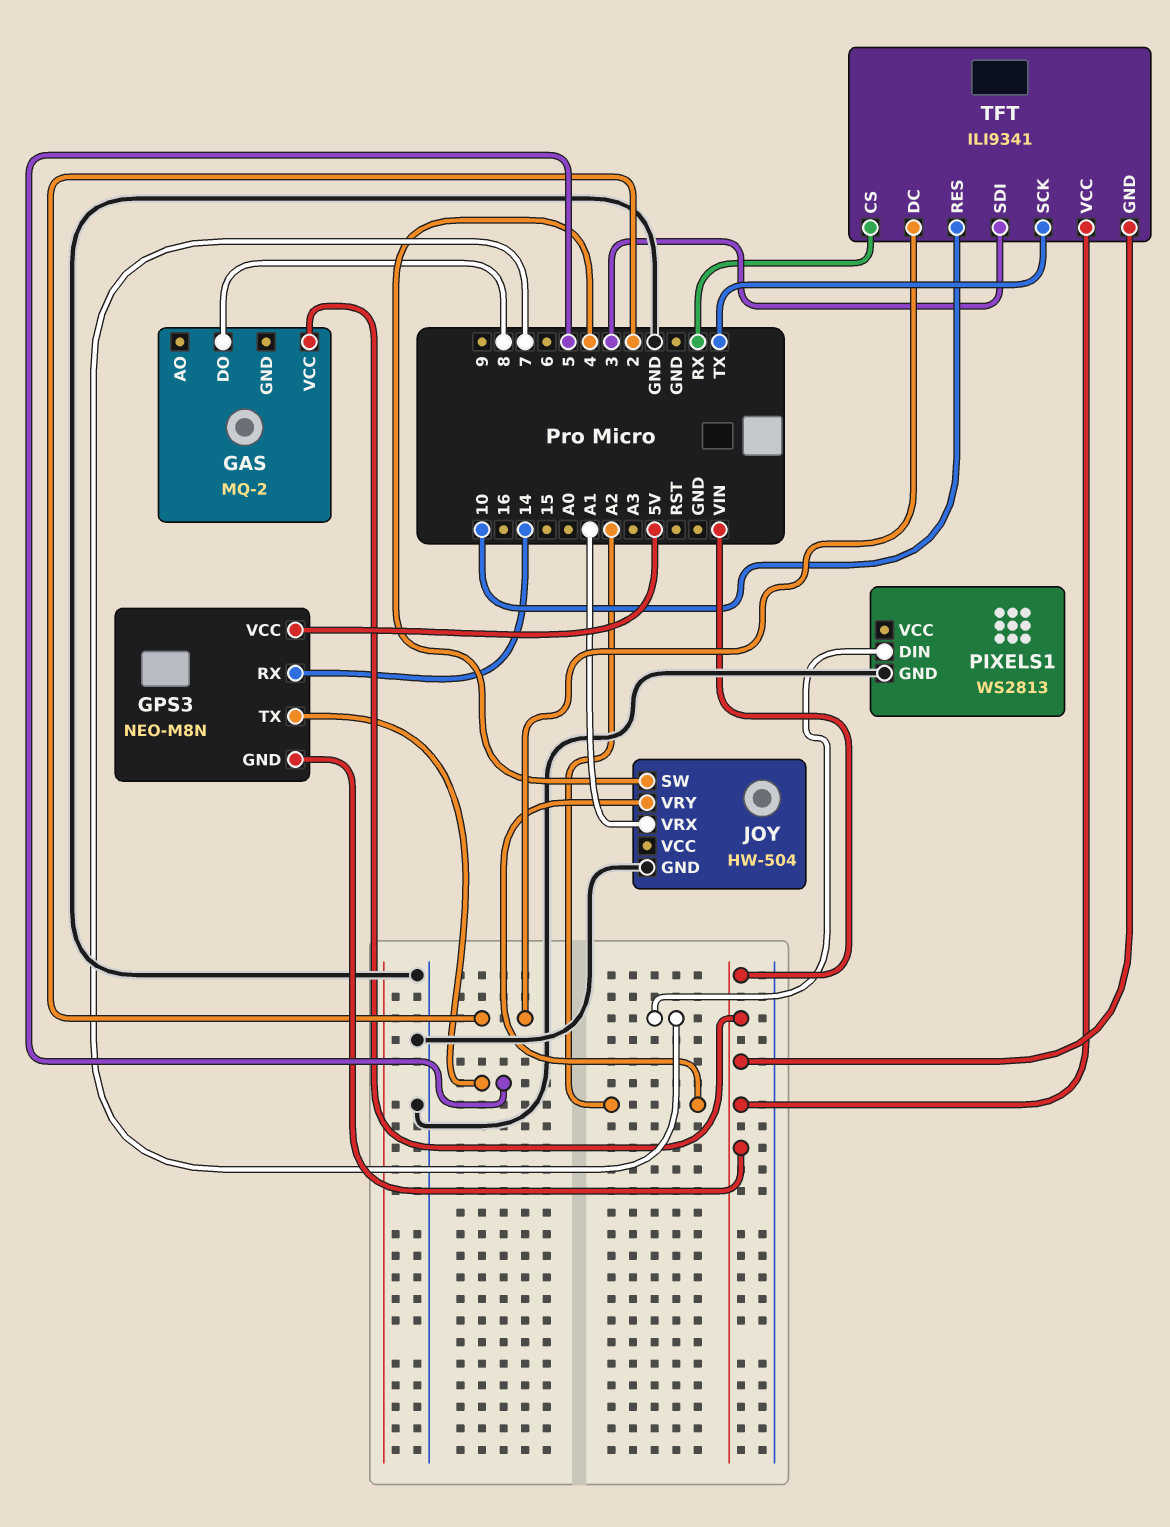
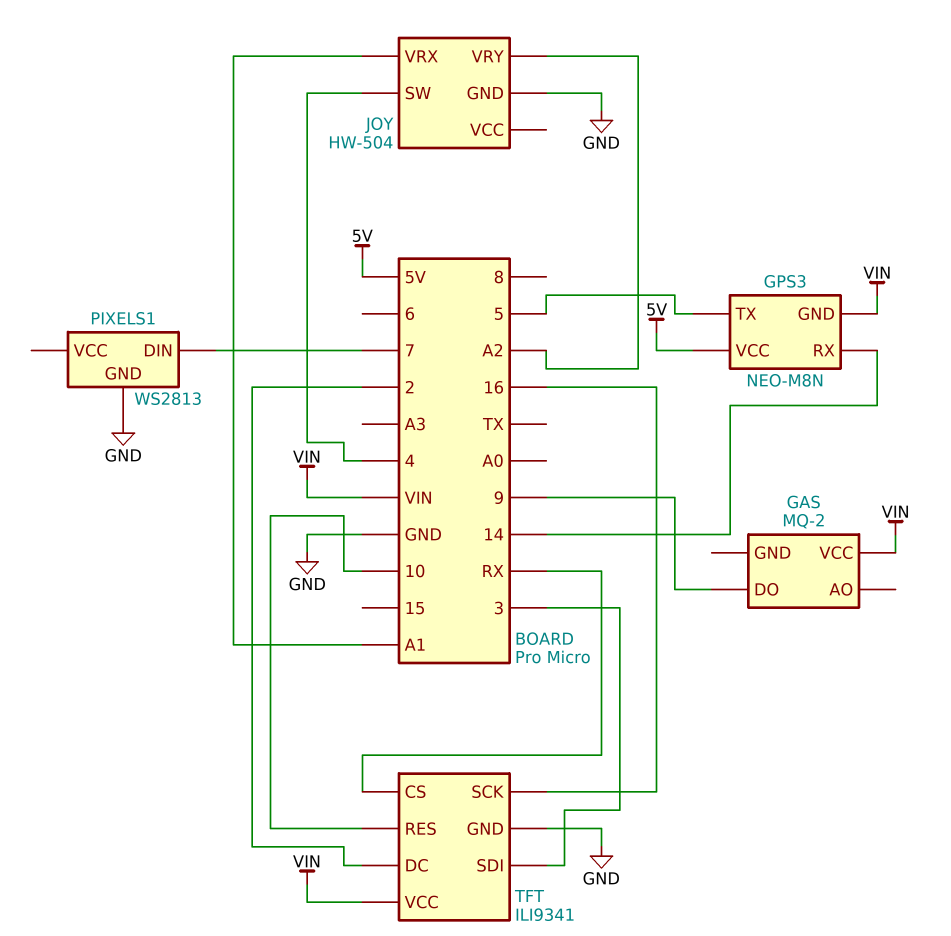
GAS pin DO: 8 -> 9
TFT pin GND: VIN -> GND
TFT pin SCK: TX -> 16

